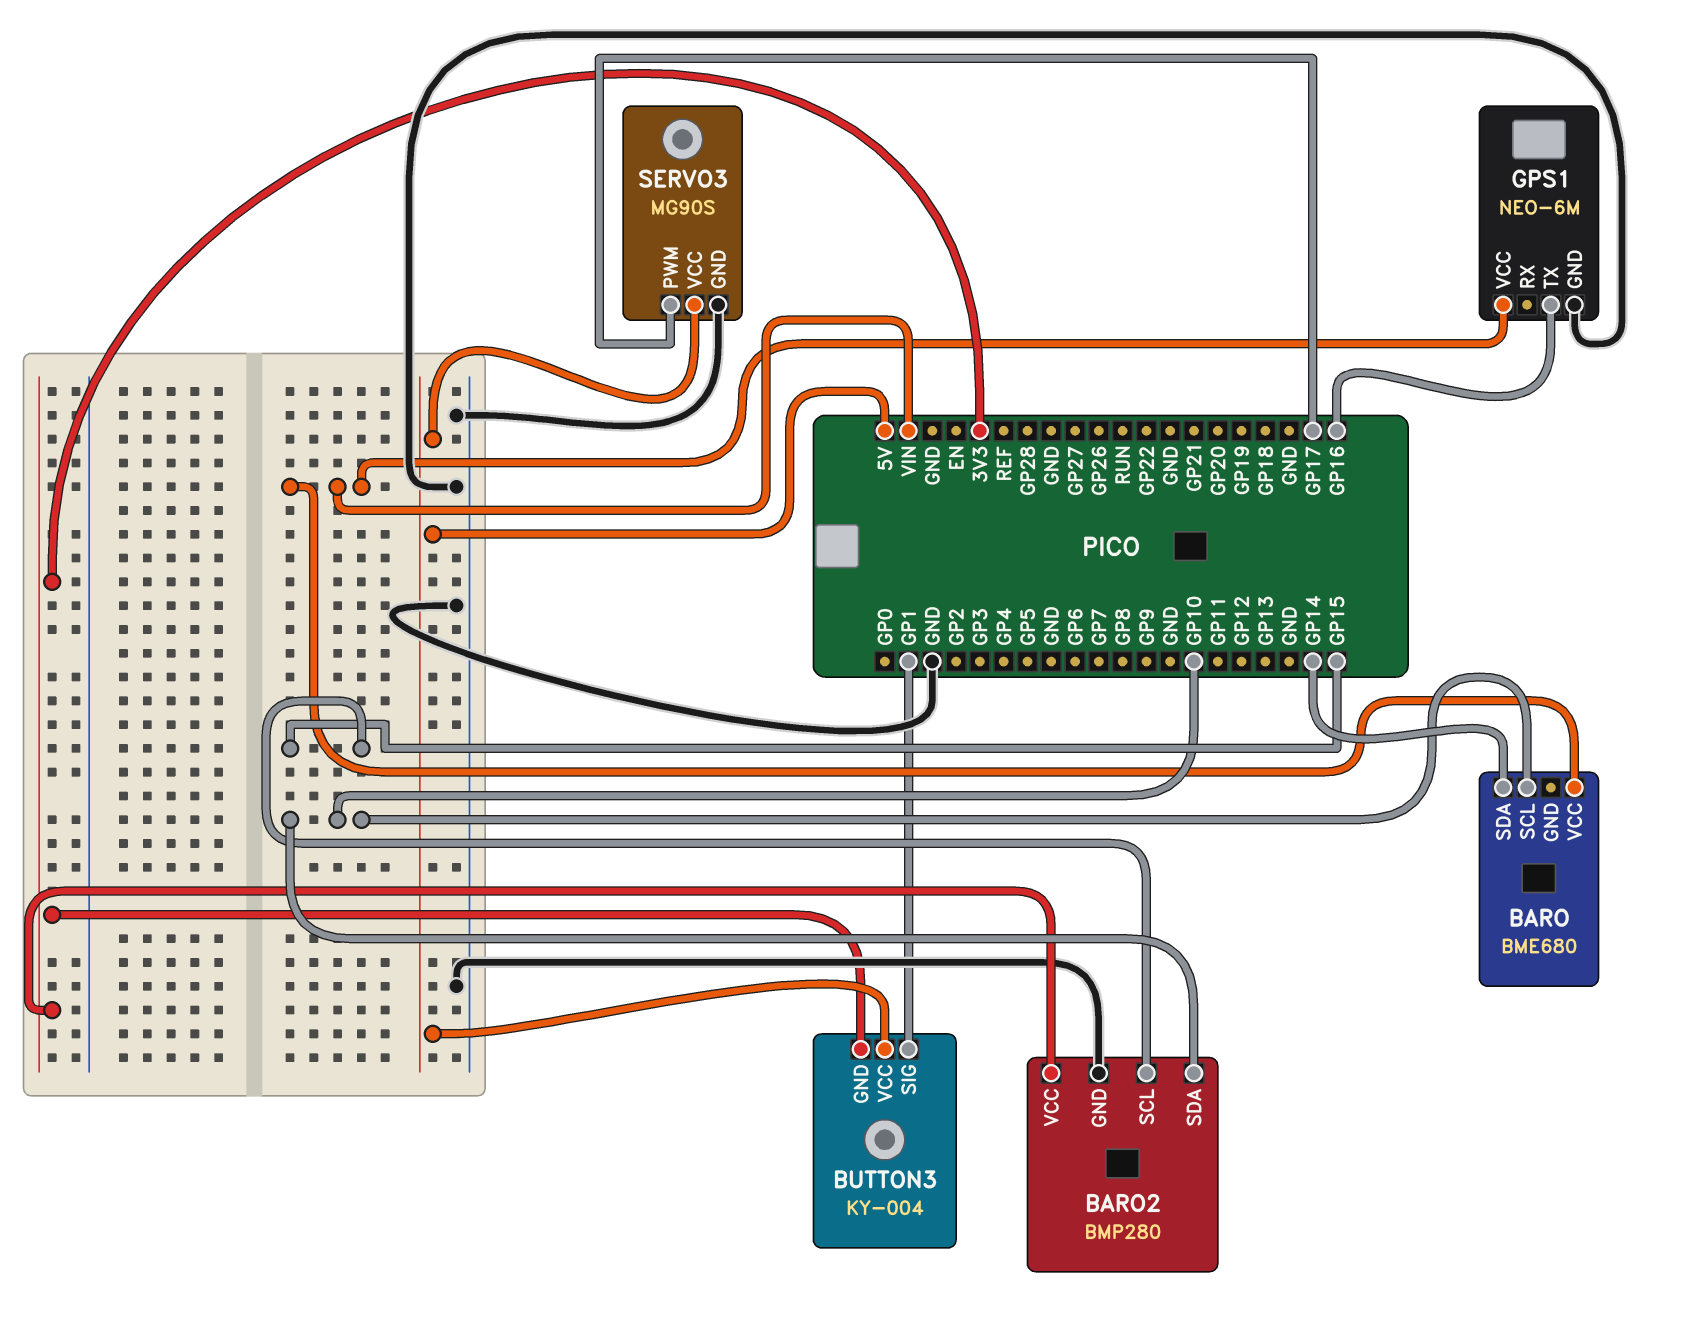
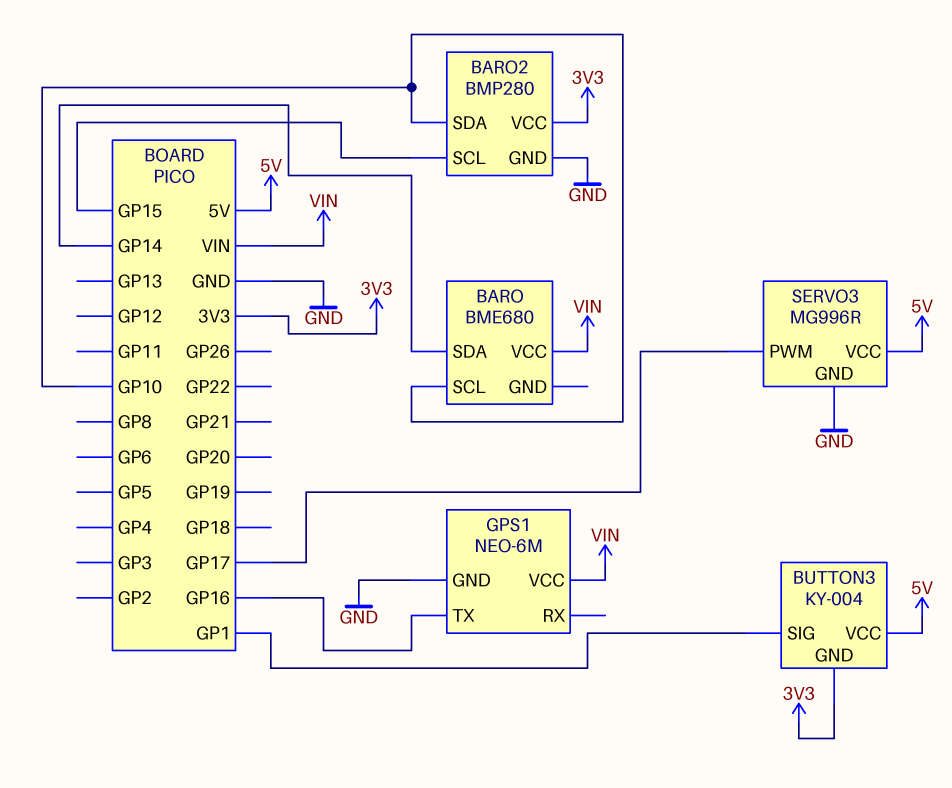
SERVO3: MG90S -> MG996R

